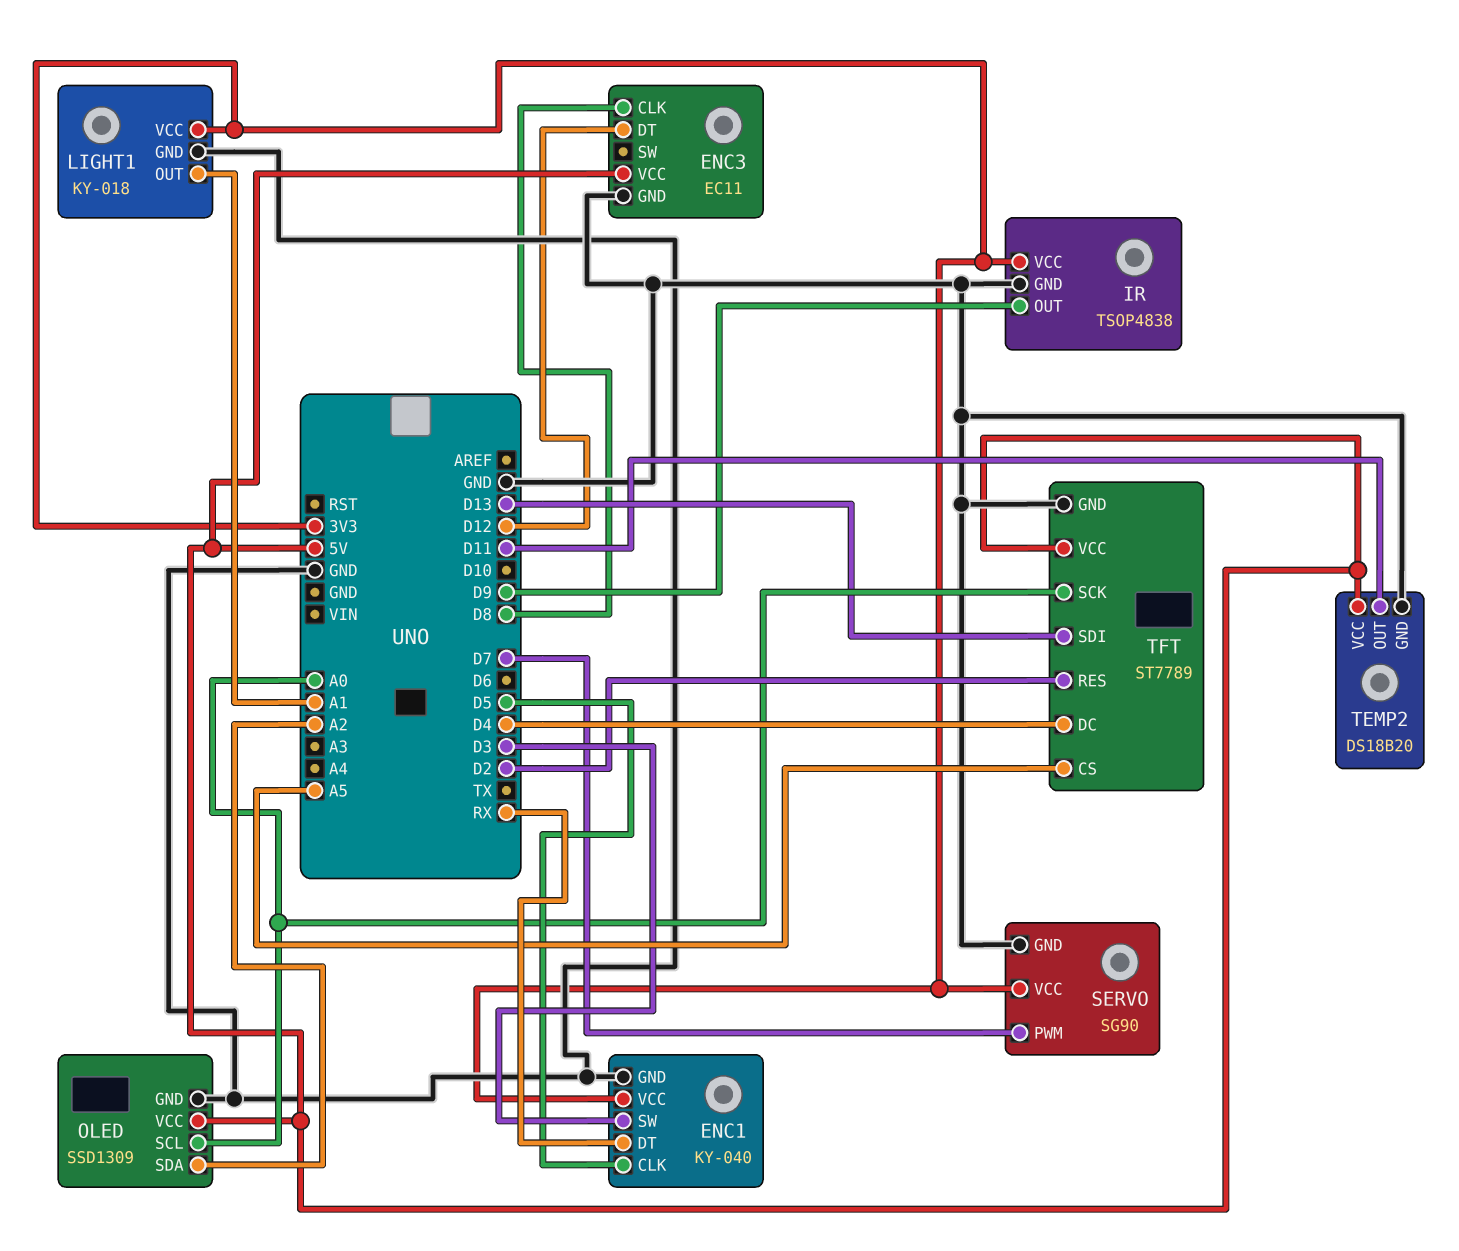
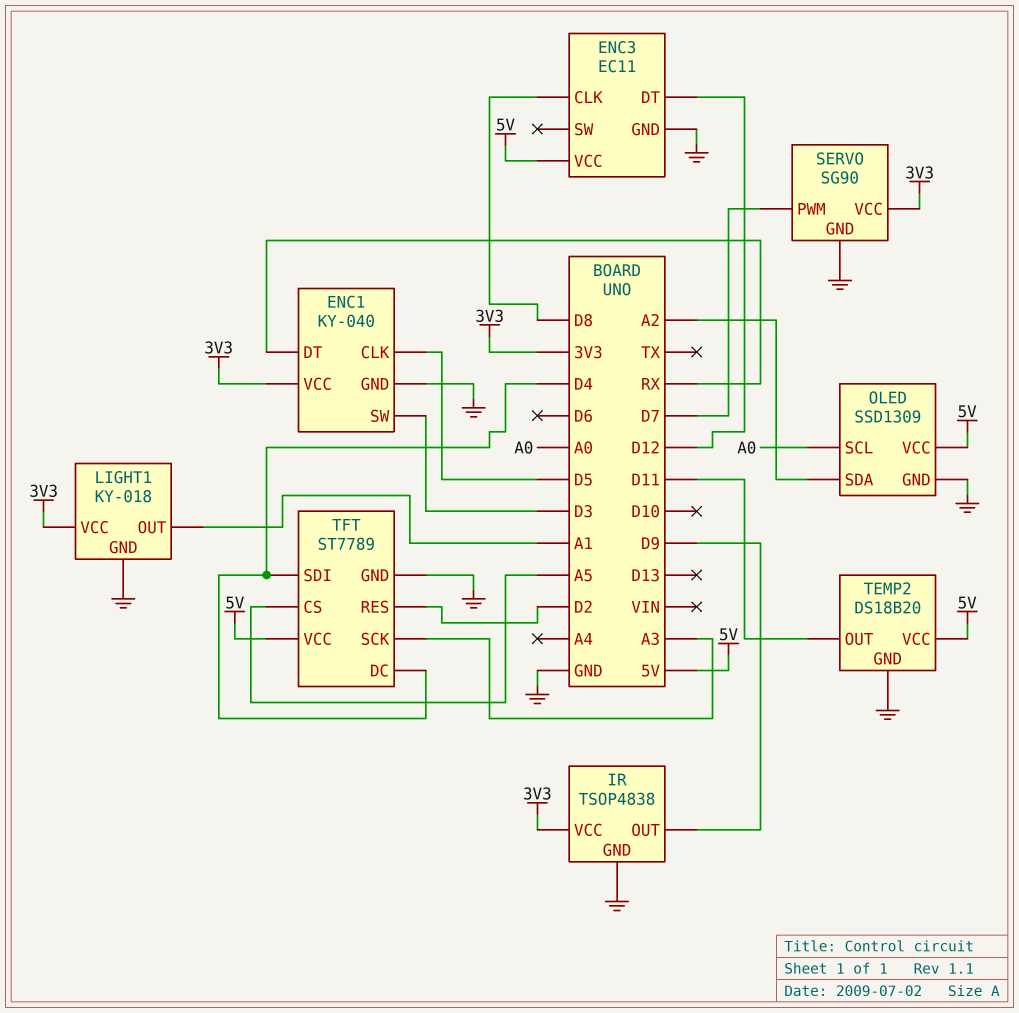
TFT pin SCK: A0 -> A3
TFT pin SDI: D13 -> D4

